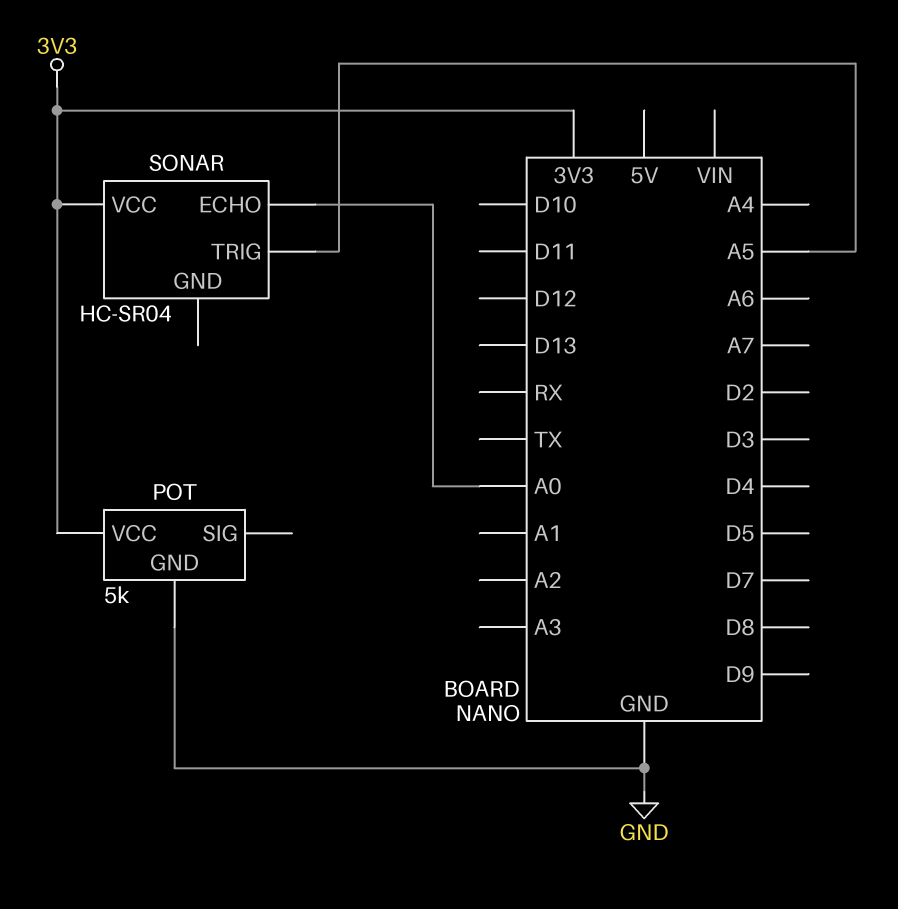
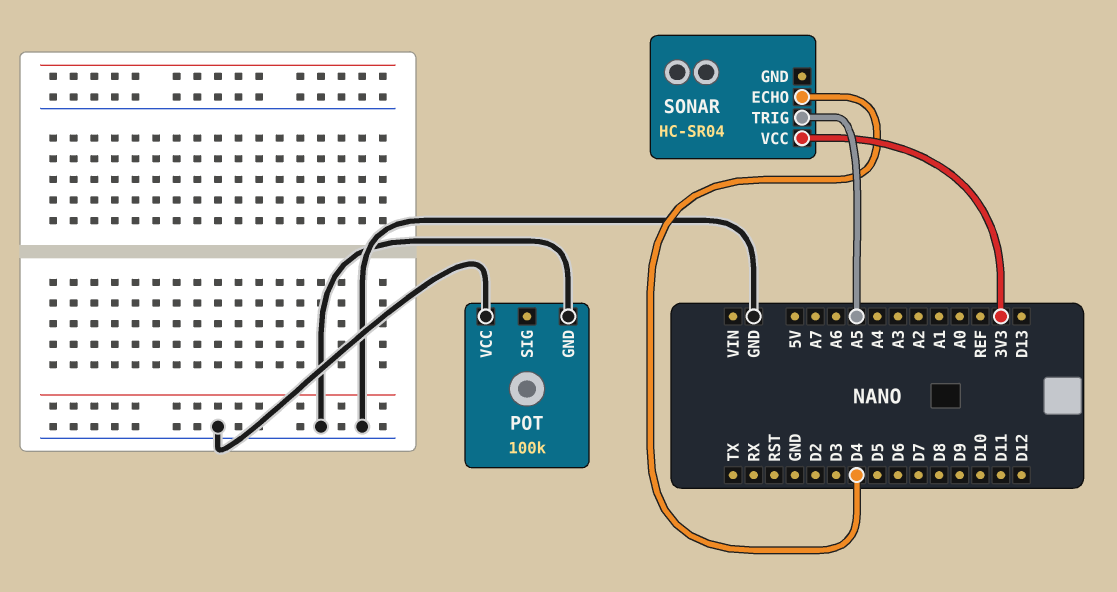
POT: 5k -> 100k
POT pin VCC: 3V3 -> GND
SONAR pin ECHO: A0 -> D4

